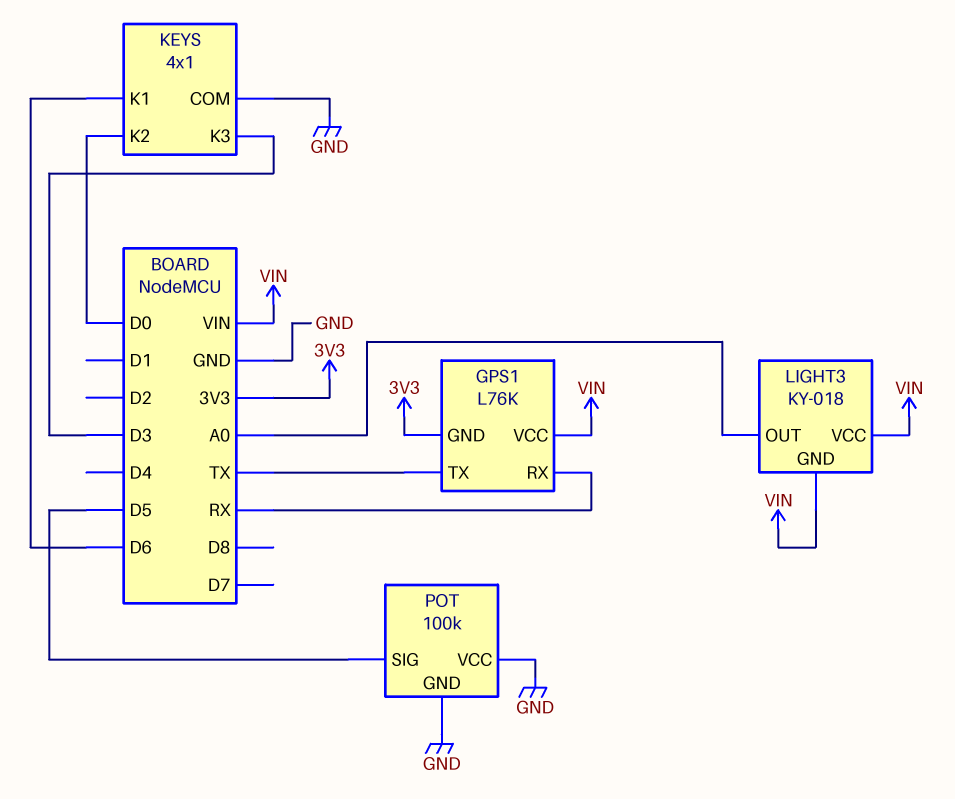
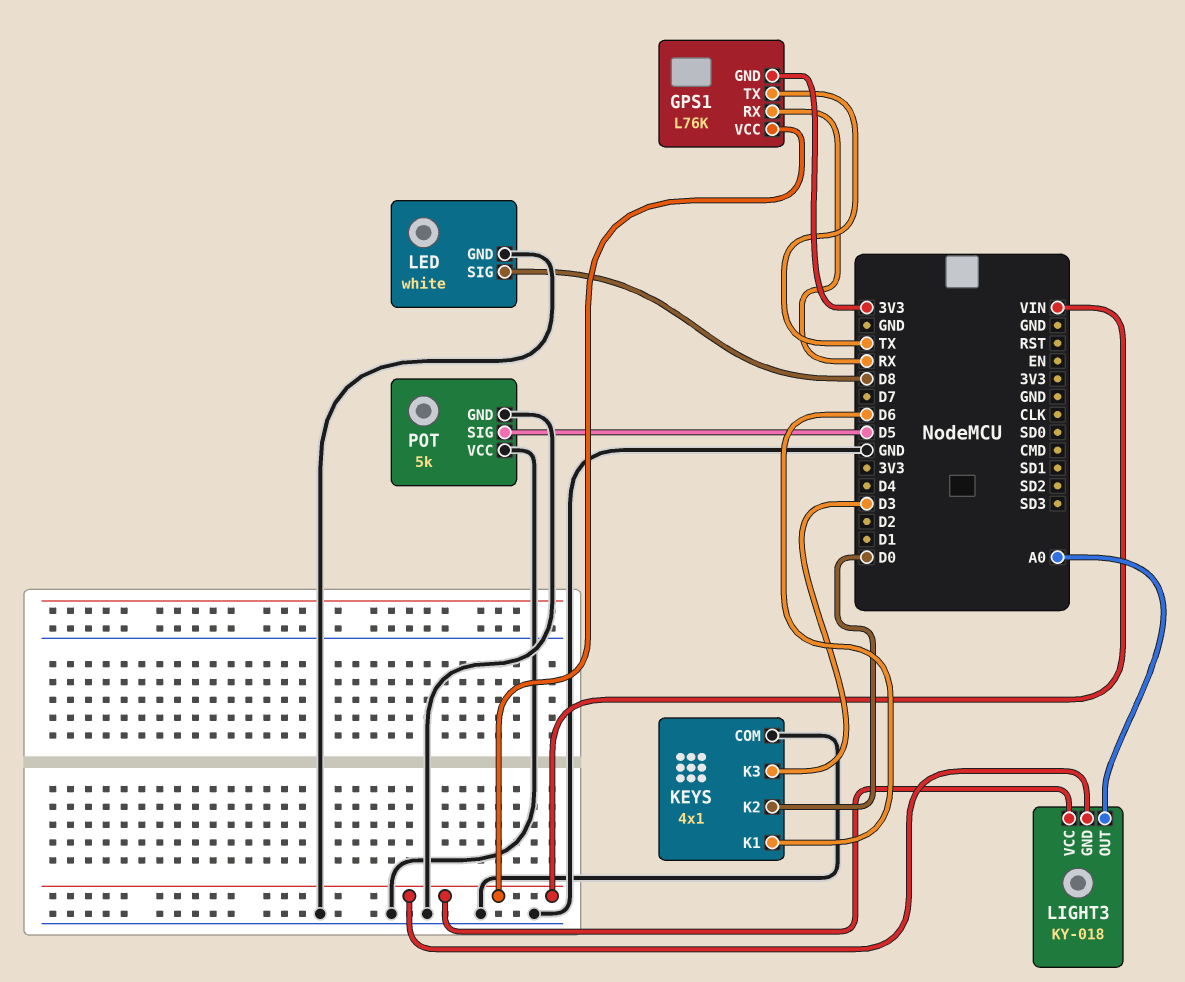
LED: none -> white
LED pin GND: none -> GND
LED pin SIG: none -> D8
POT: 100k -> 5k

